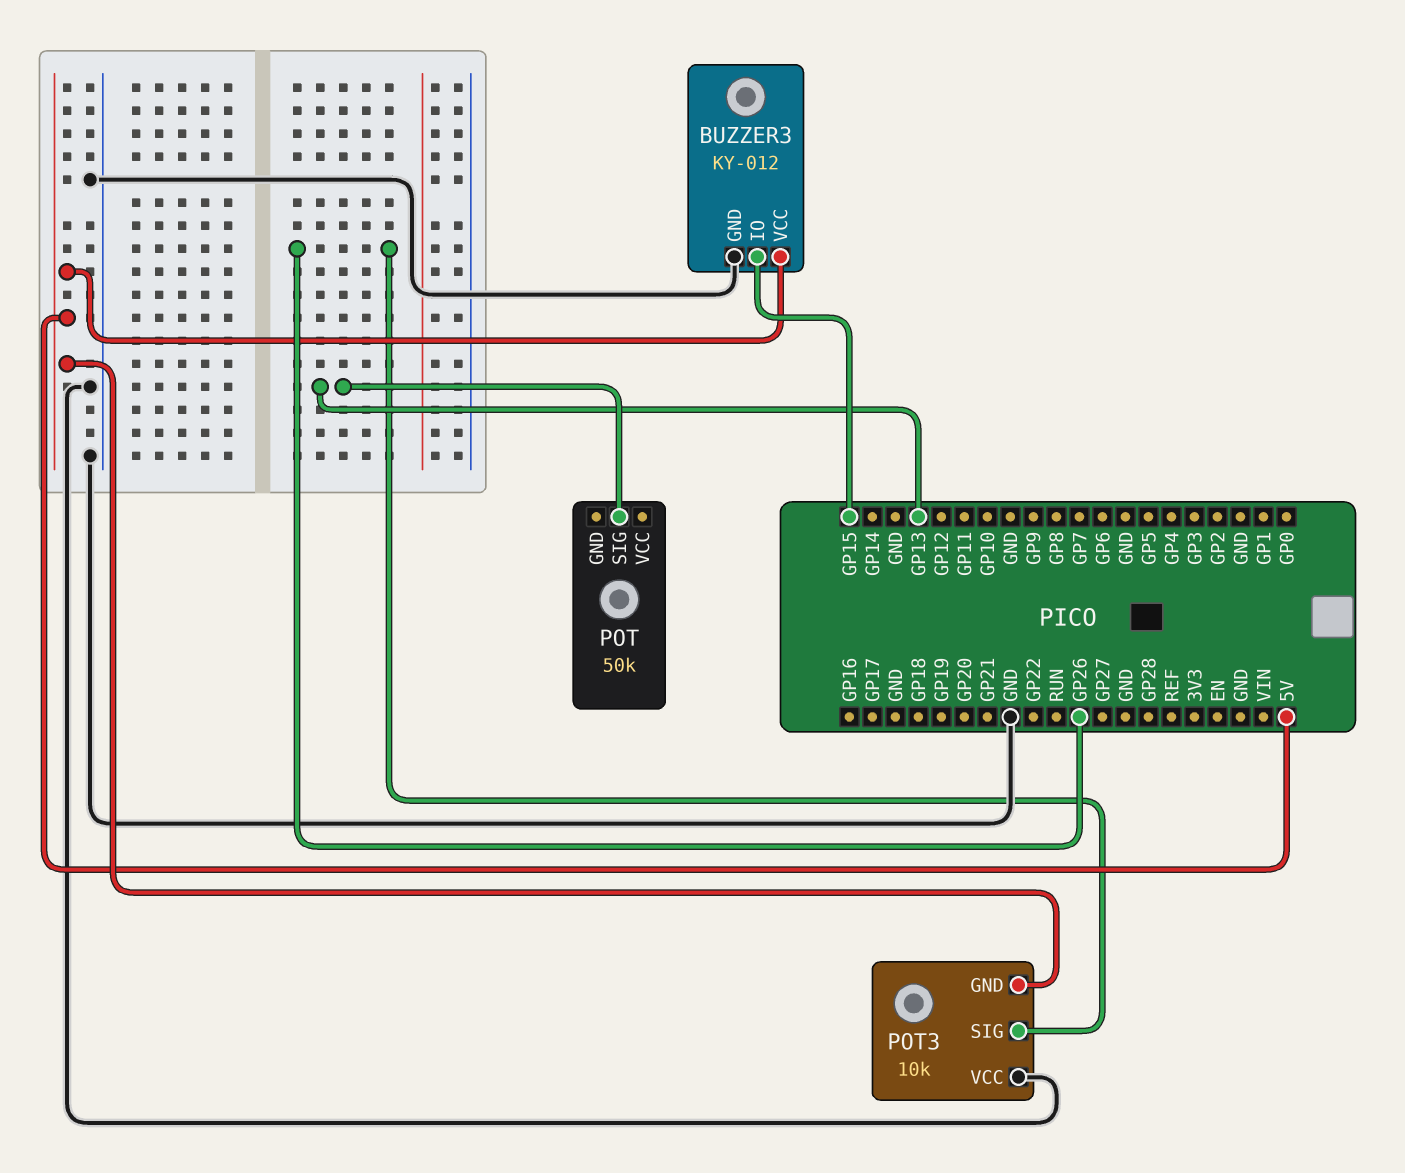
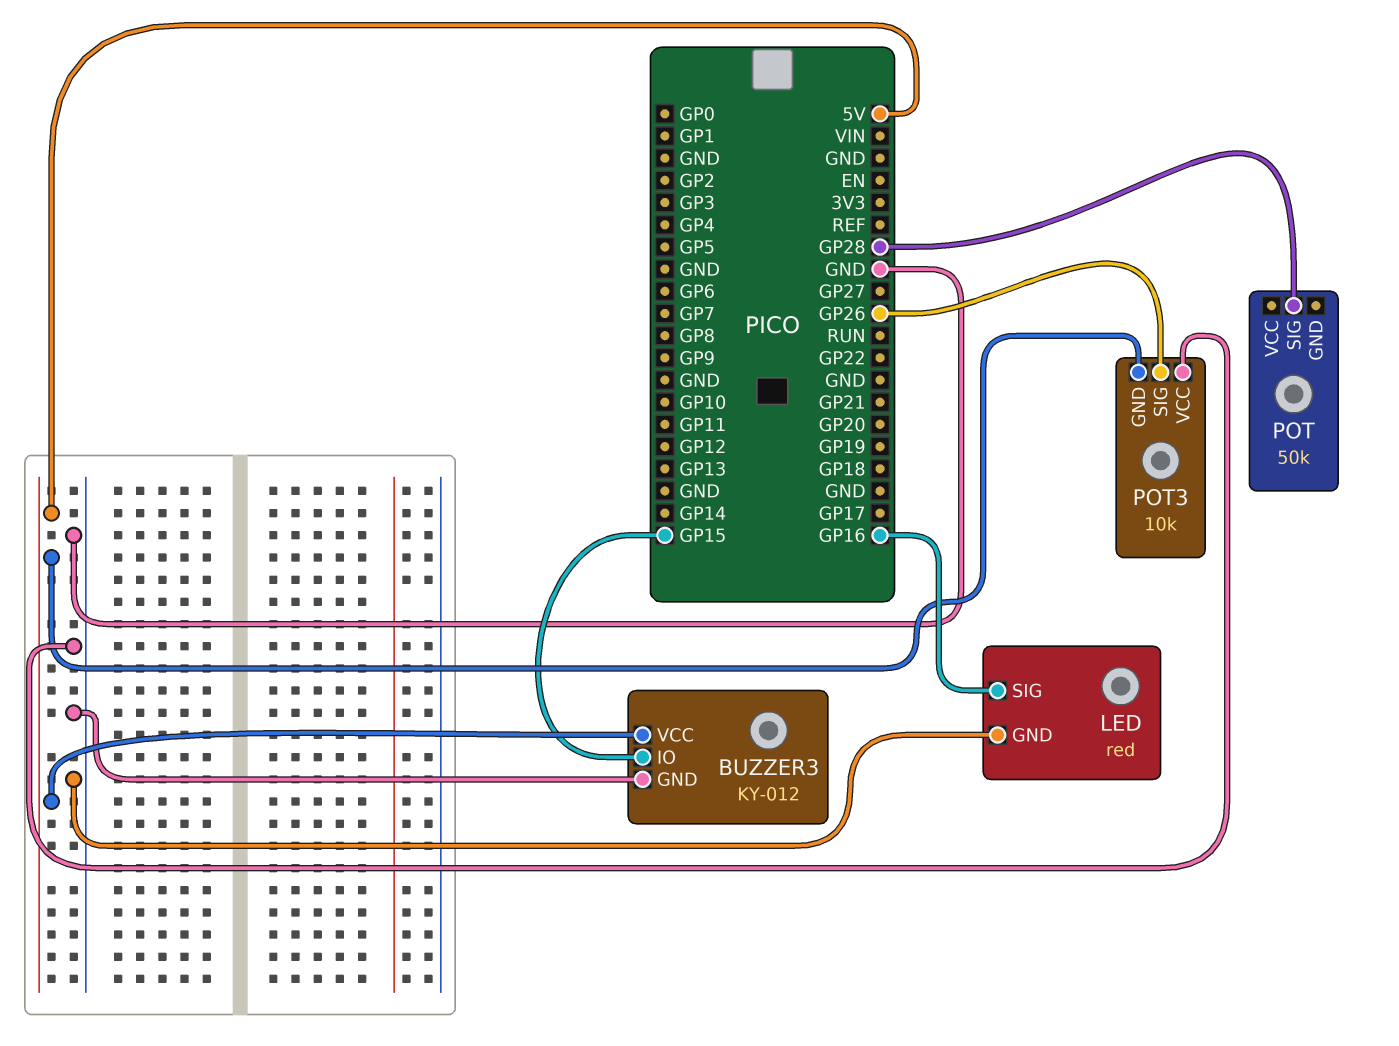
LED: none -> red
LED pin GND: none -> GND
LED pin SIG: none -> GP16
POT pin SIG: GP13 -> GP28

